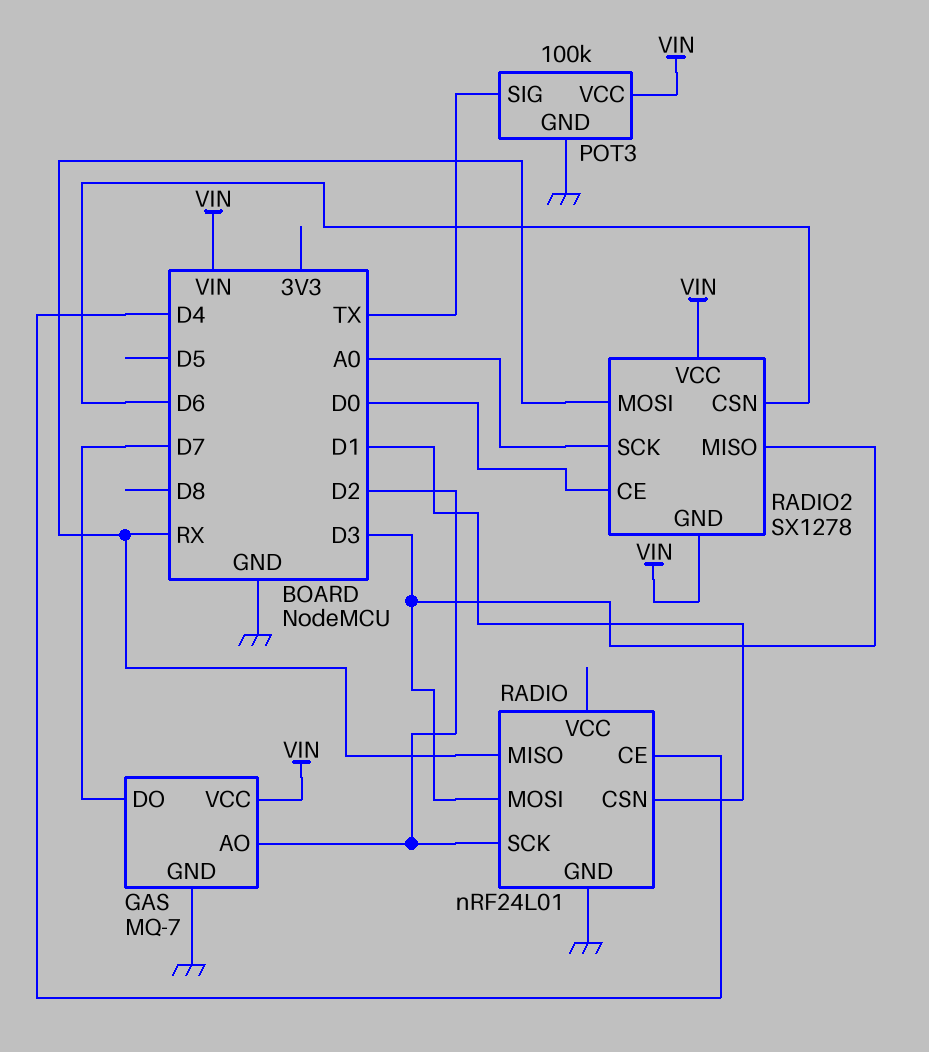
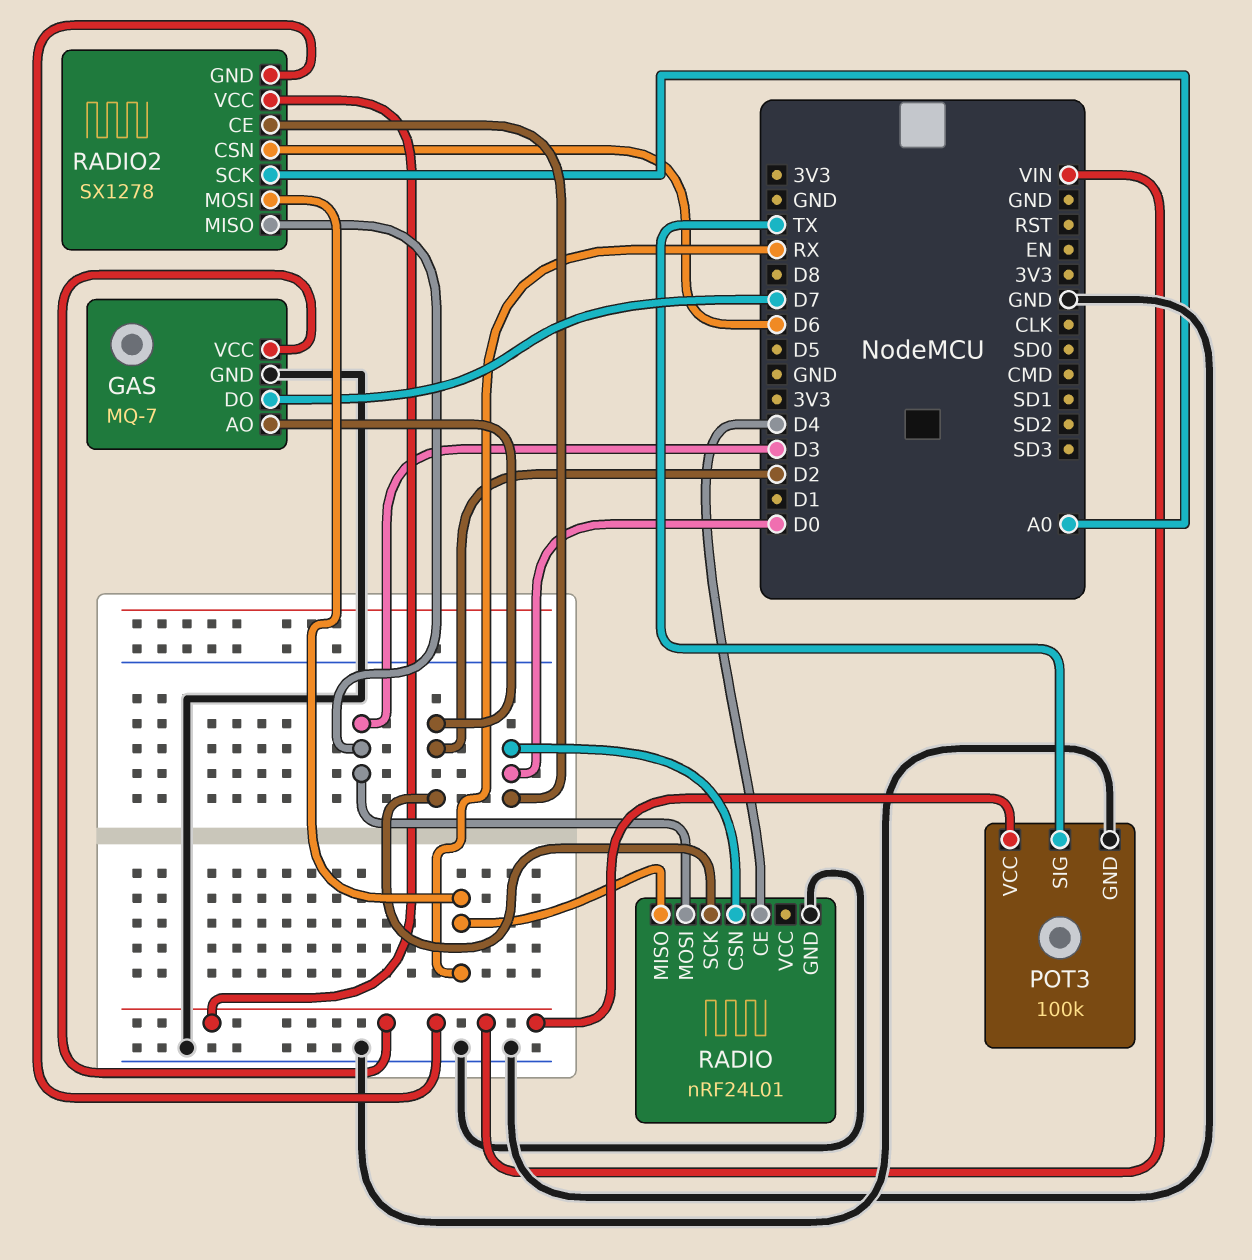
RADIO pin CSN: D1 -> D0

